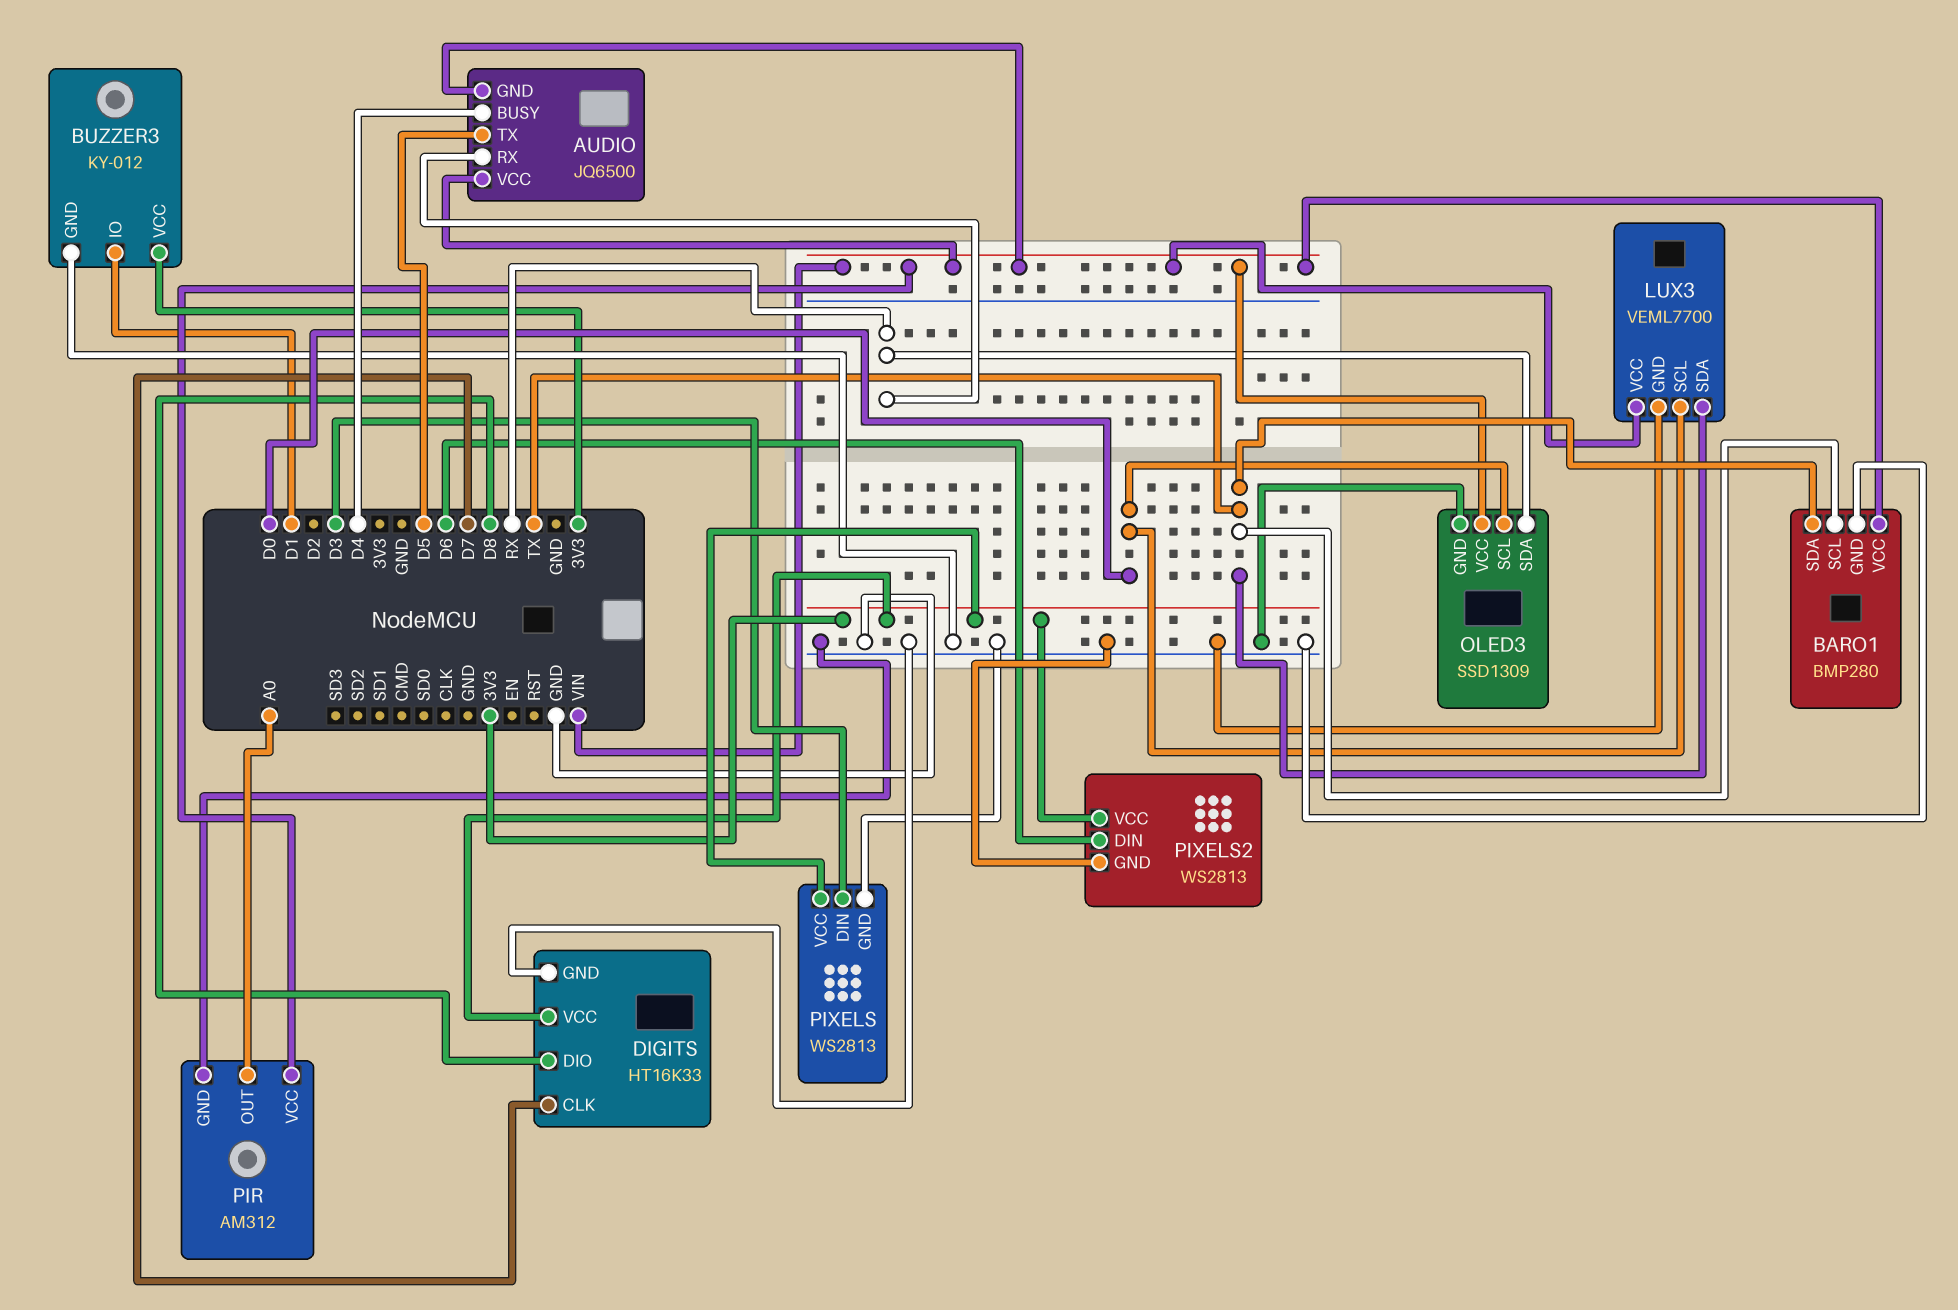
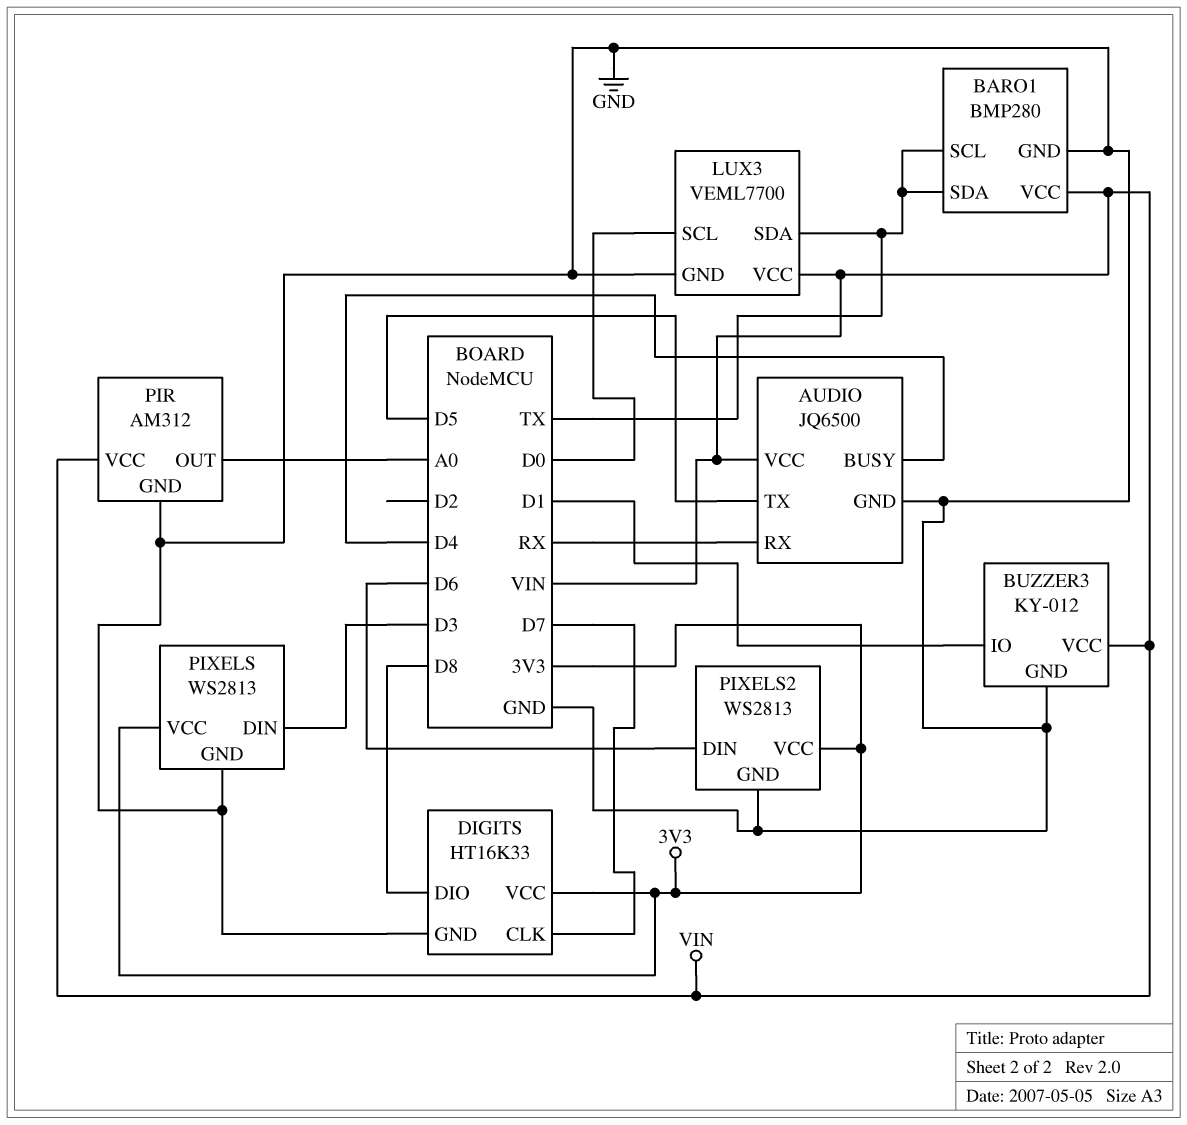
AUDIO pin GND: VIN -> GND
BUZZER3 pin VCC: 3V3 -> VIN
OLED3: SSD1309 -> none
OLED3 pin GND: GND -> none
OLED3 pin SCL: D0 -> none
OLED3 pin SDA: RX -> none
OLED3 pin VCC: VIN -> none

